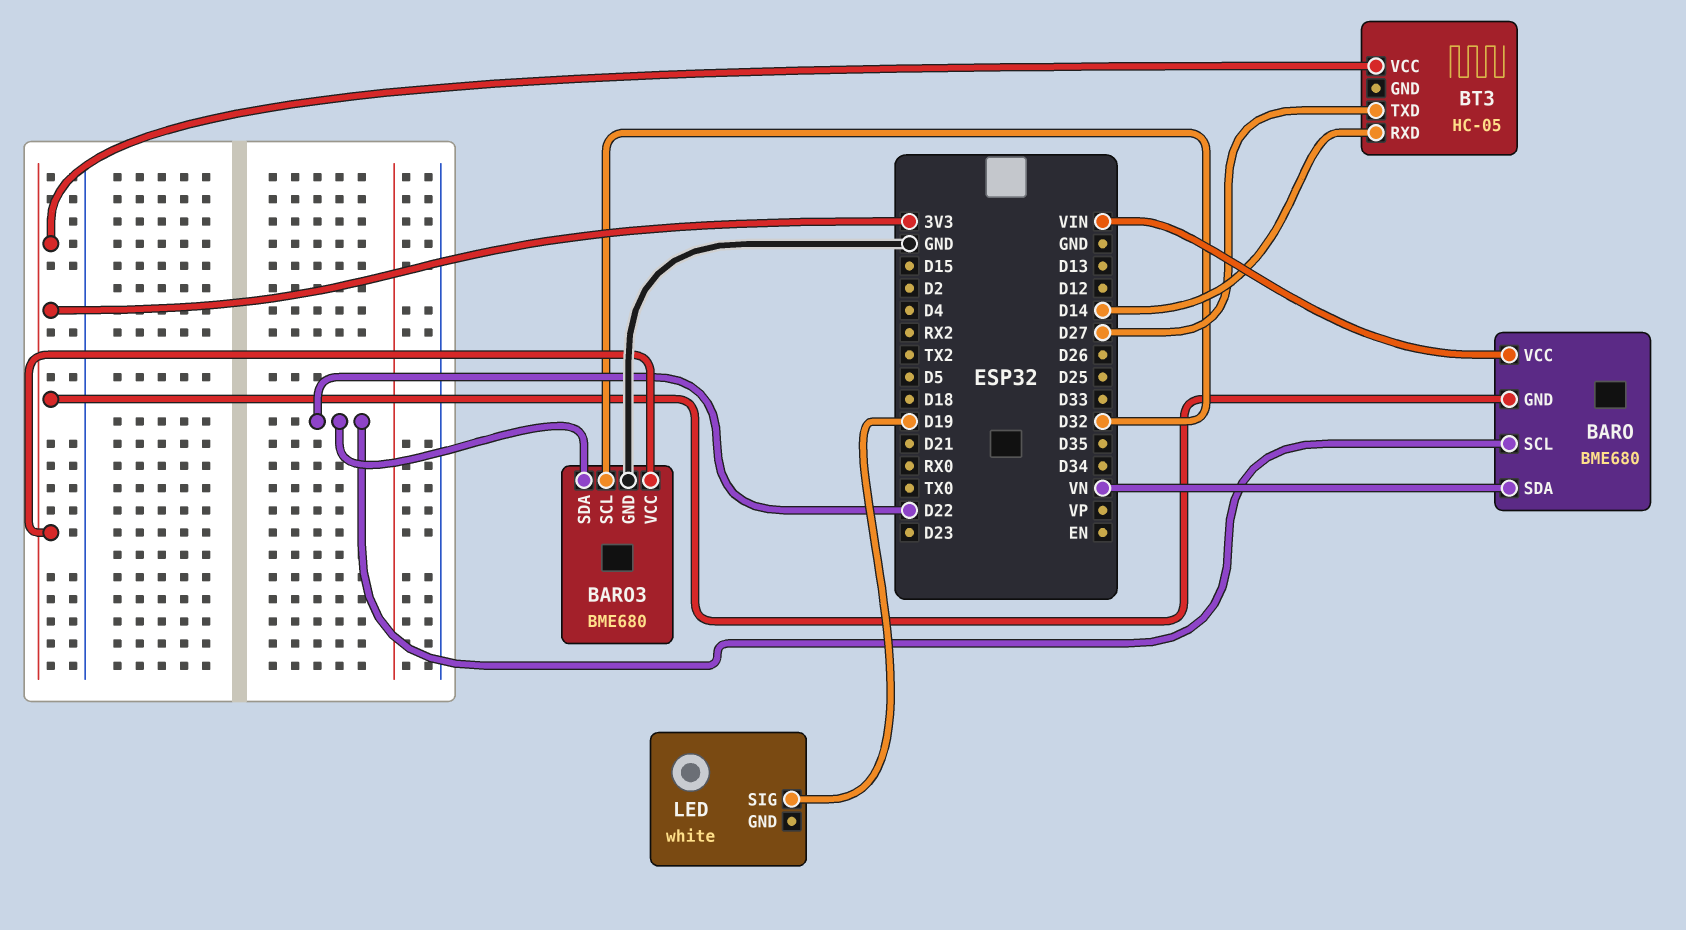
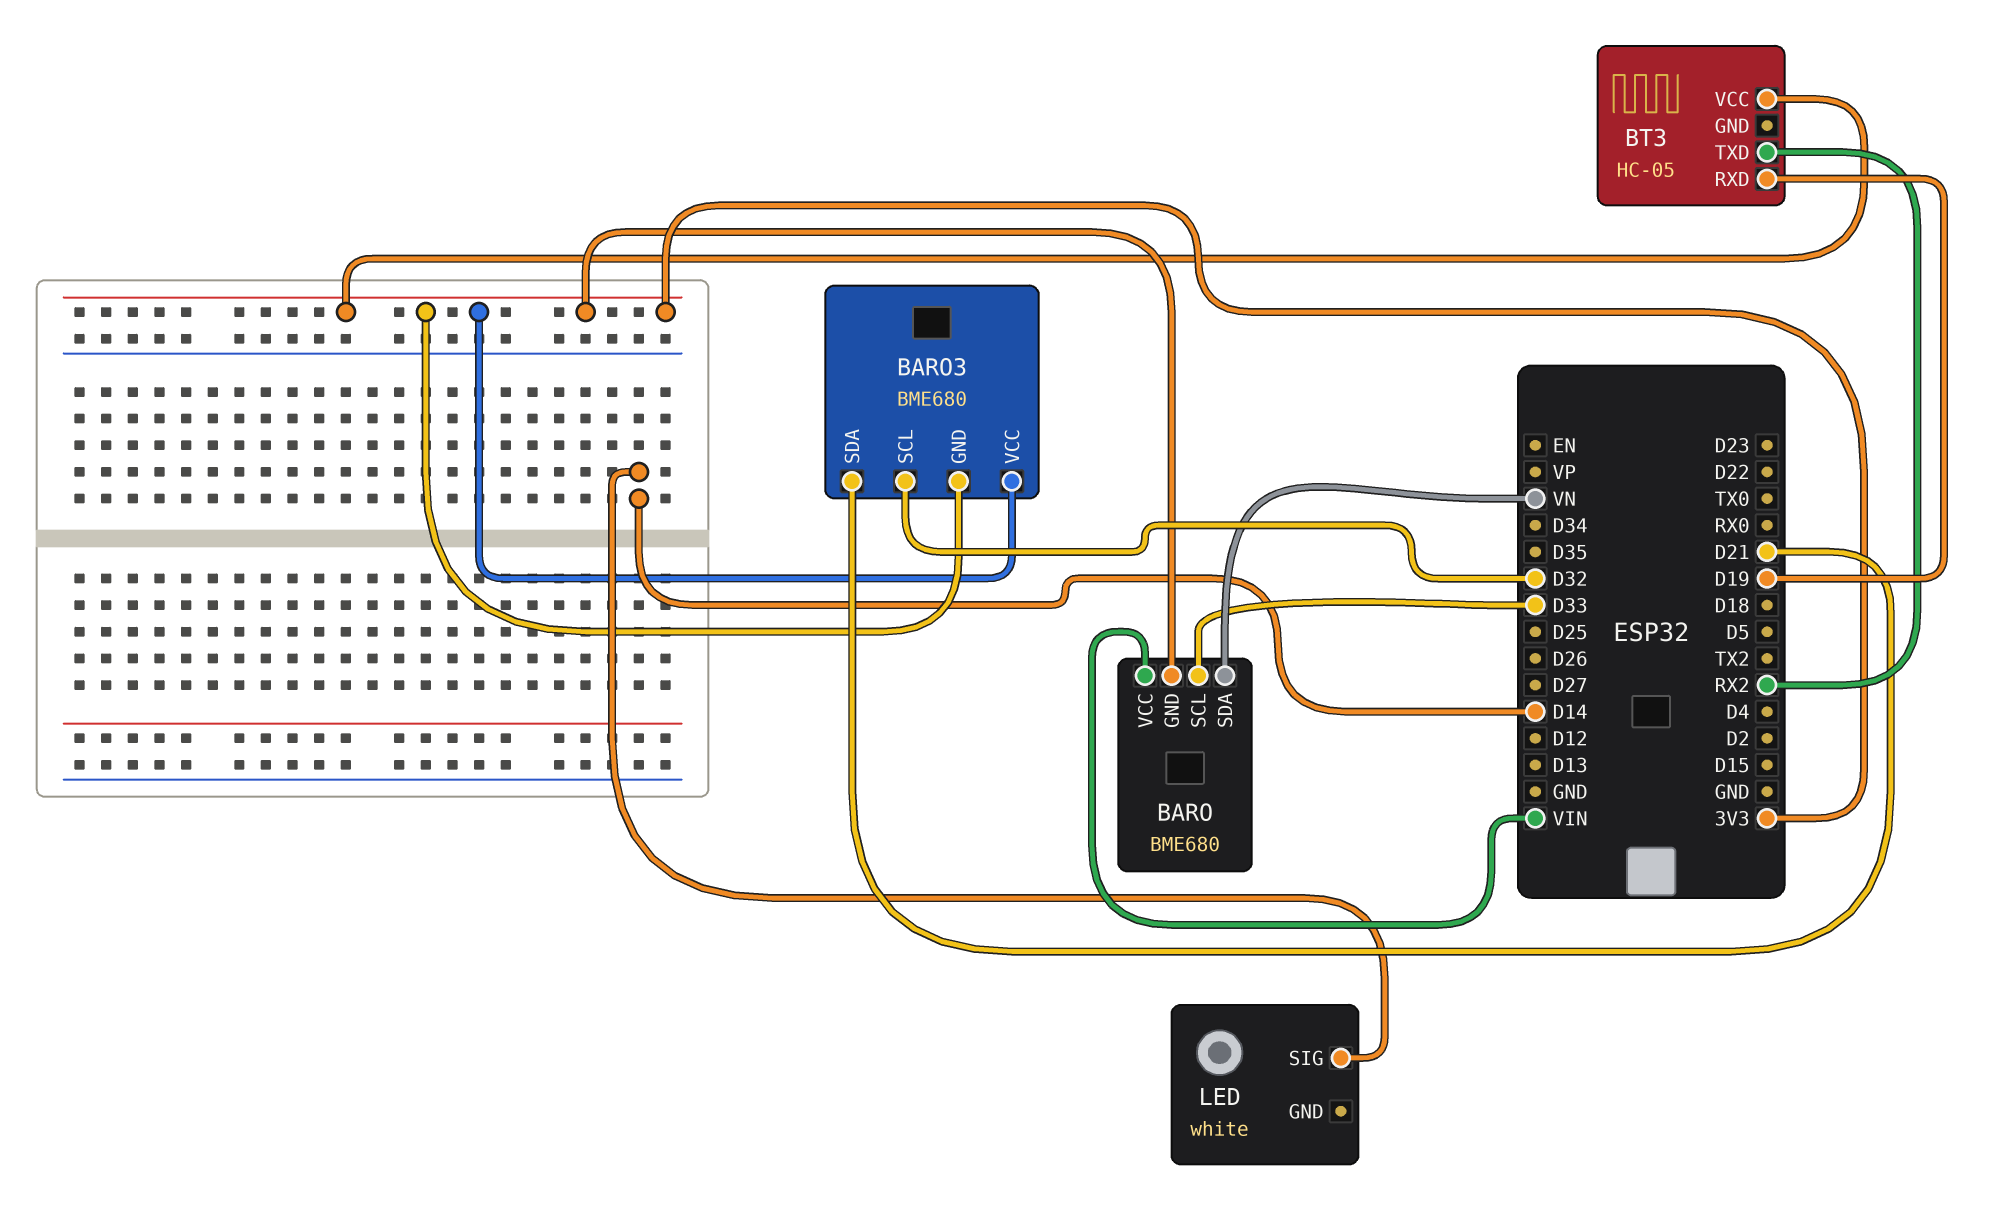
BARO pin SCL: D22 -> D33
BARO3 pin GND: GND -> 3V3
BARO3 pin SDA: D22 -> D21
BT3 pin RXD: D14 -> D19
BT3 pin TXD: D27 -> RX2
LED pin SIG: D19 -> D14

